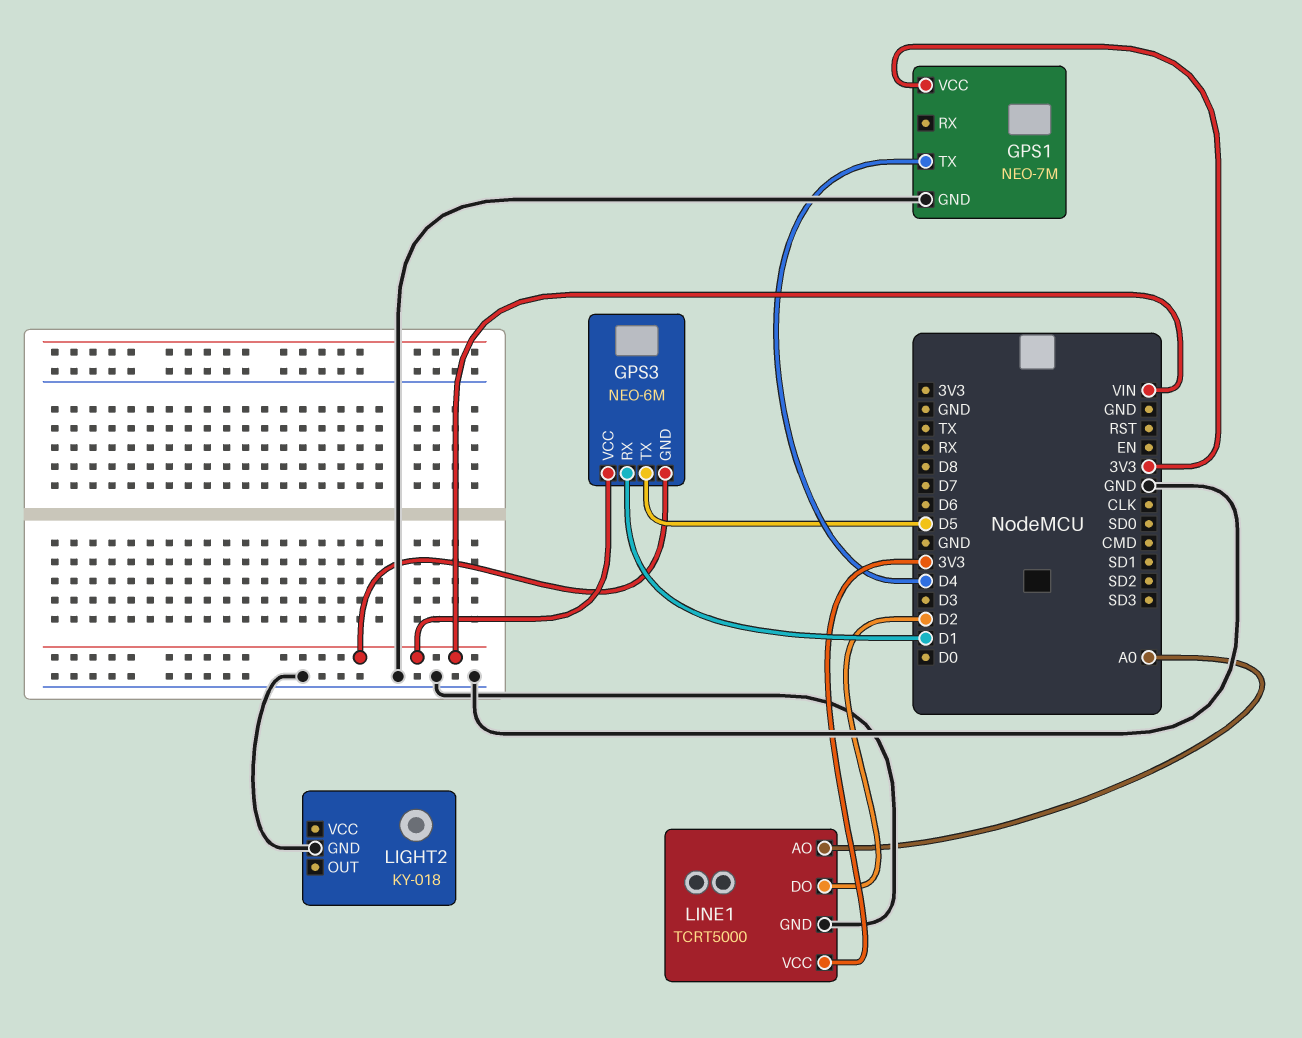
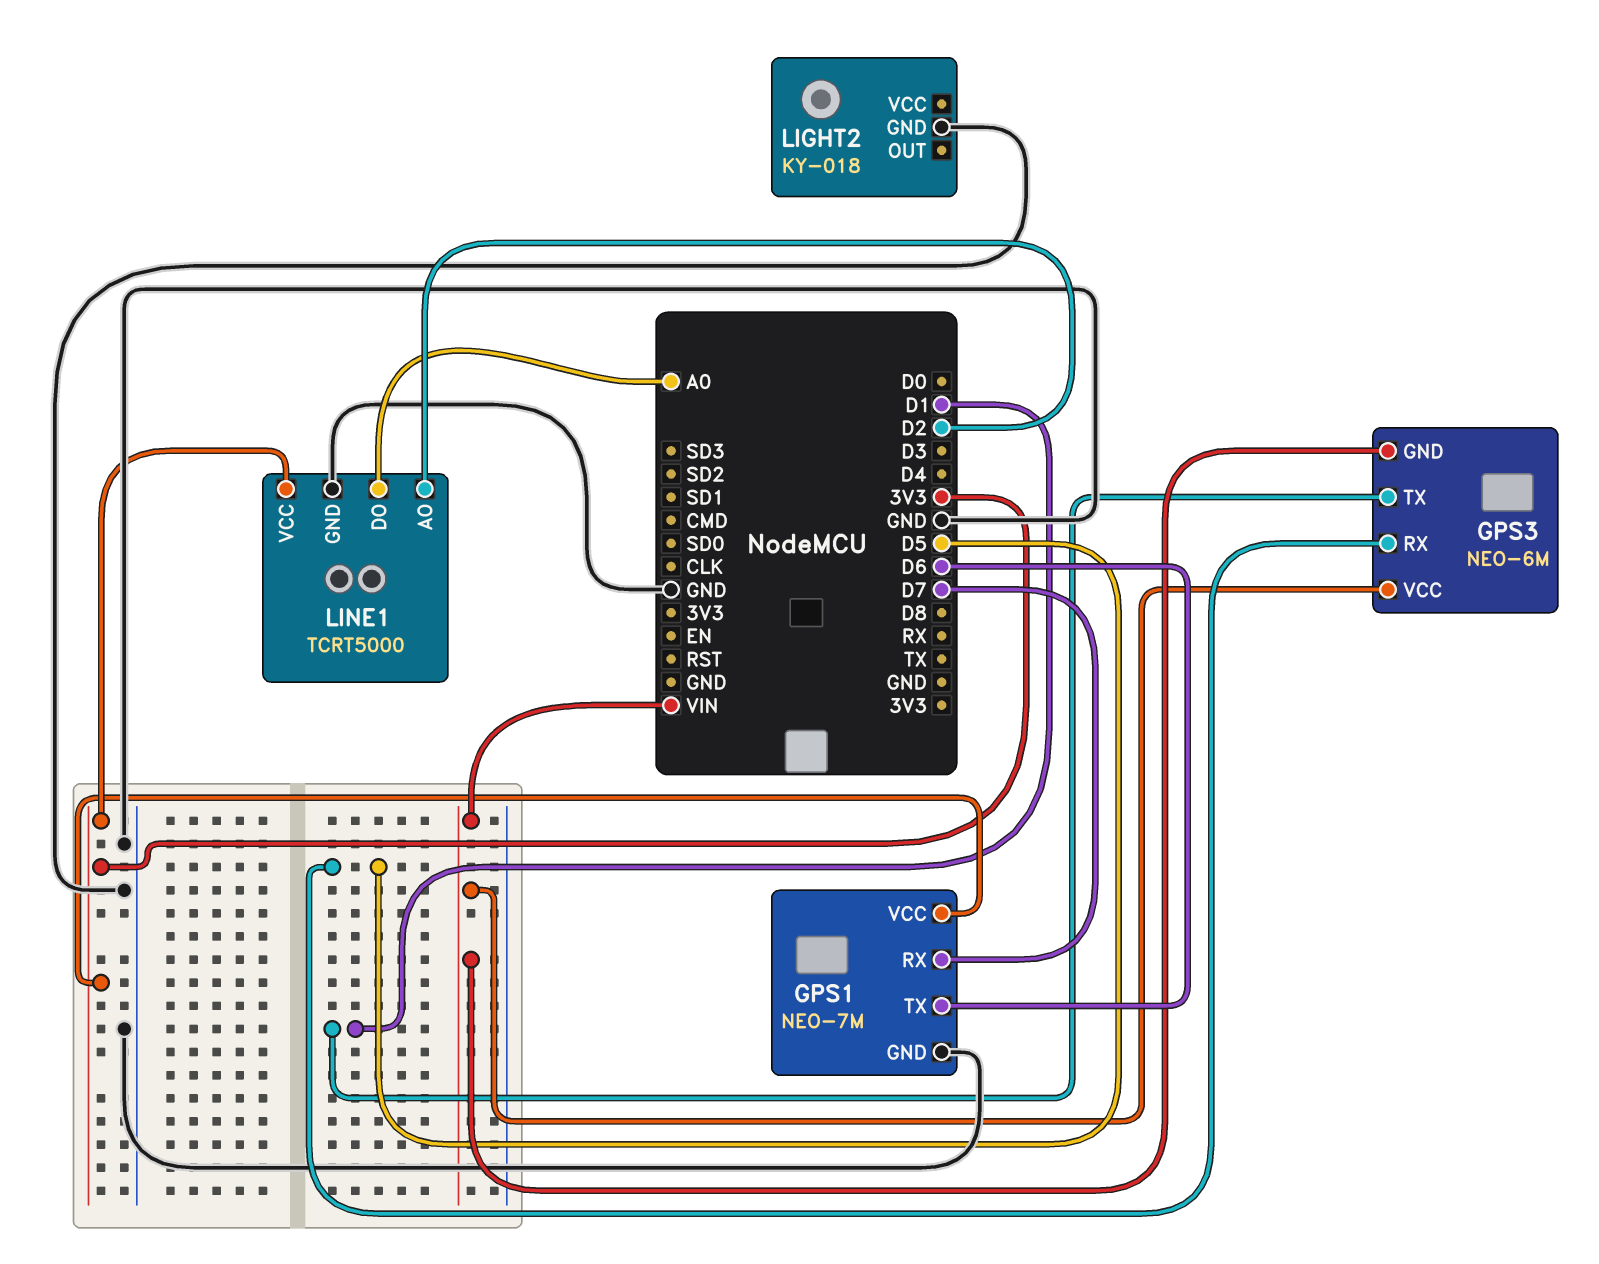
GPS1 pin RX: none -> D7
GPS1 pin TX: D4 -> D6
GPS3 pin RX: D1 -> D5
GPS3 pin TX: D5 -> D1
LINE1 pin AO: A0 -> D2
LINE1 pin DO: D2 -> A0

